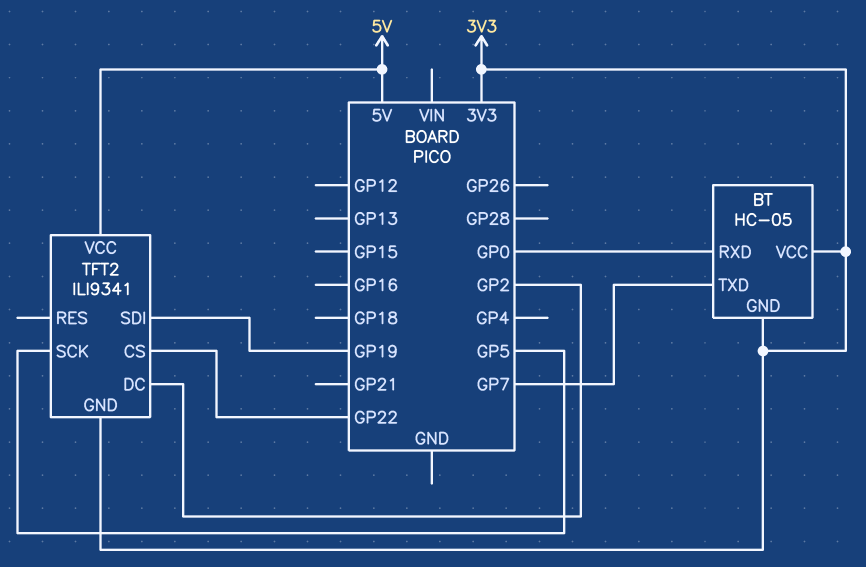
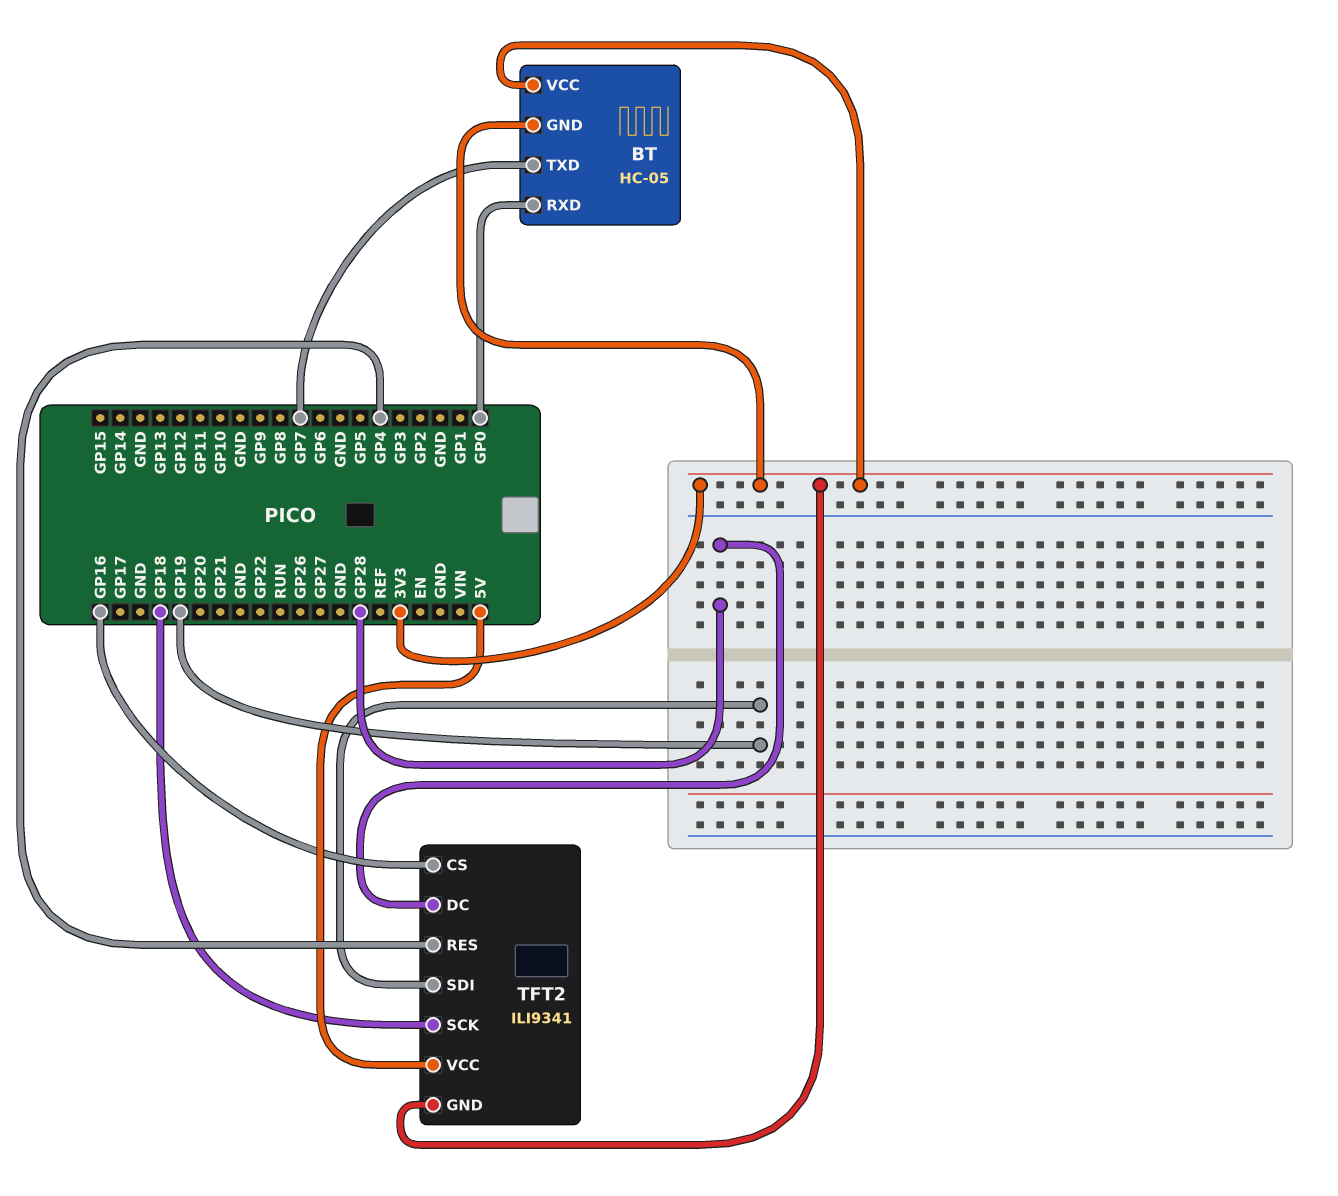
TFT2 pin CS: GP22 -> GP16
TFT2 pin DC: GP2 -> GP28
TFT2 pin RES: none -> GP4
TFT2 pin SCK: GP5 -> GP18

